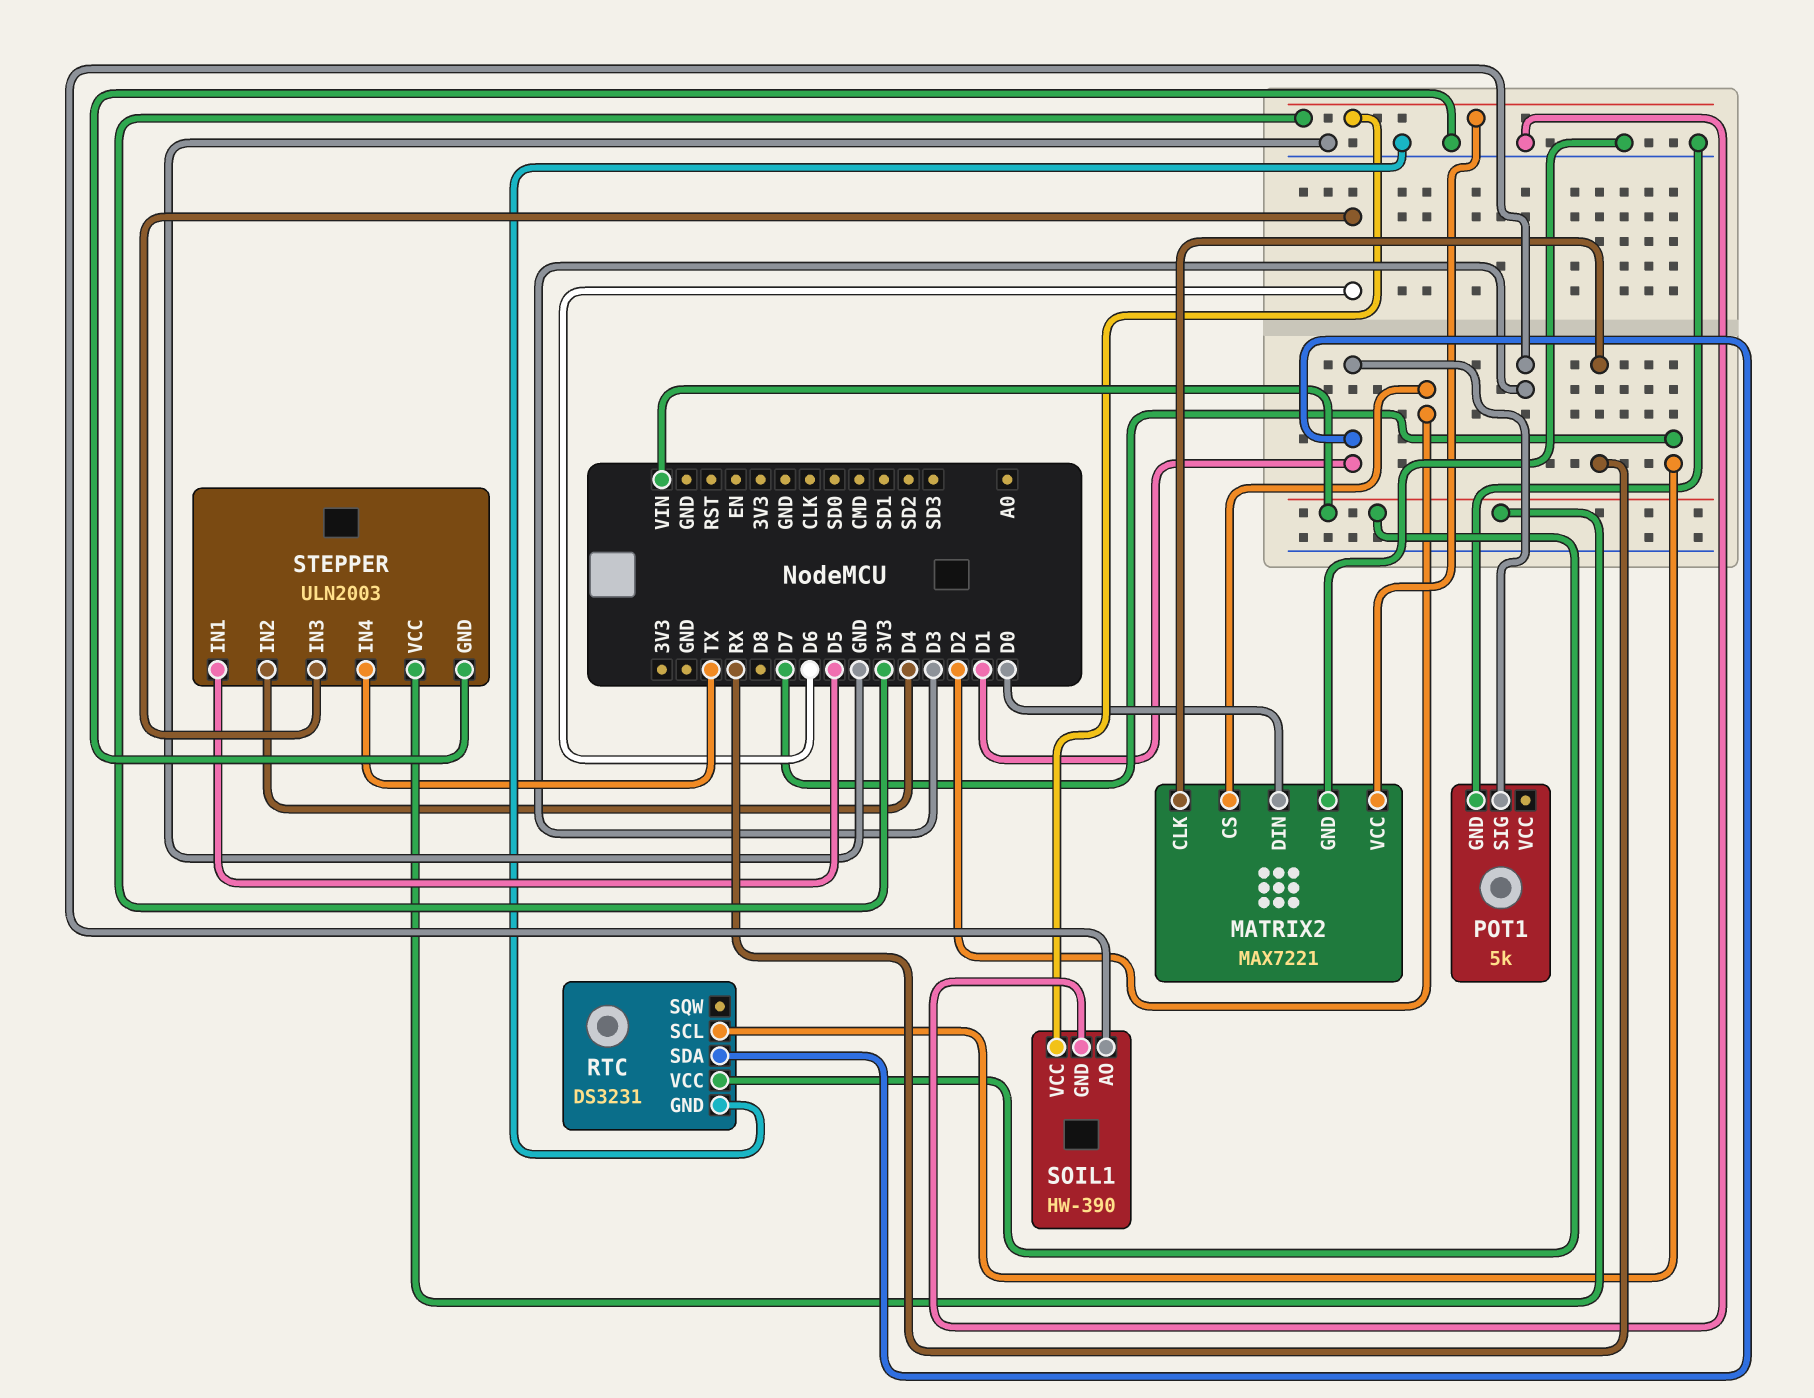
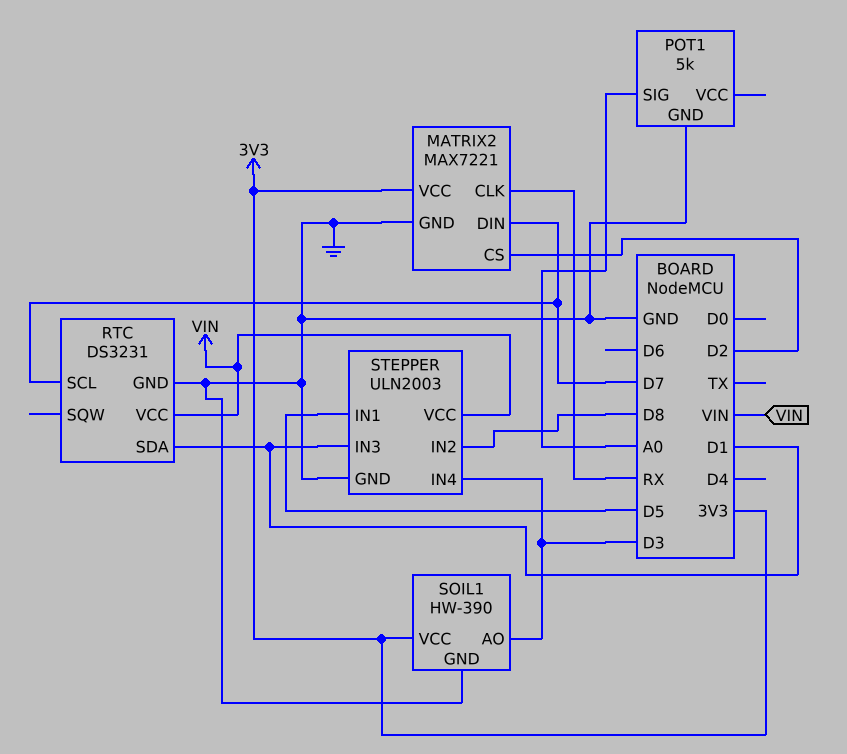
MATRIX2 pin DIN: D0 -> D7
POT1 pin SIG: D1 -> A0
STEPPER pin IN2: D4 -> D8
STEPPER pin IN3: D6 -> D1
STEPPER pin IN4: TX -> D3

